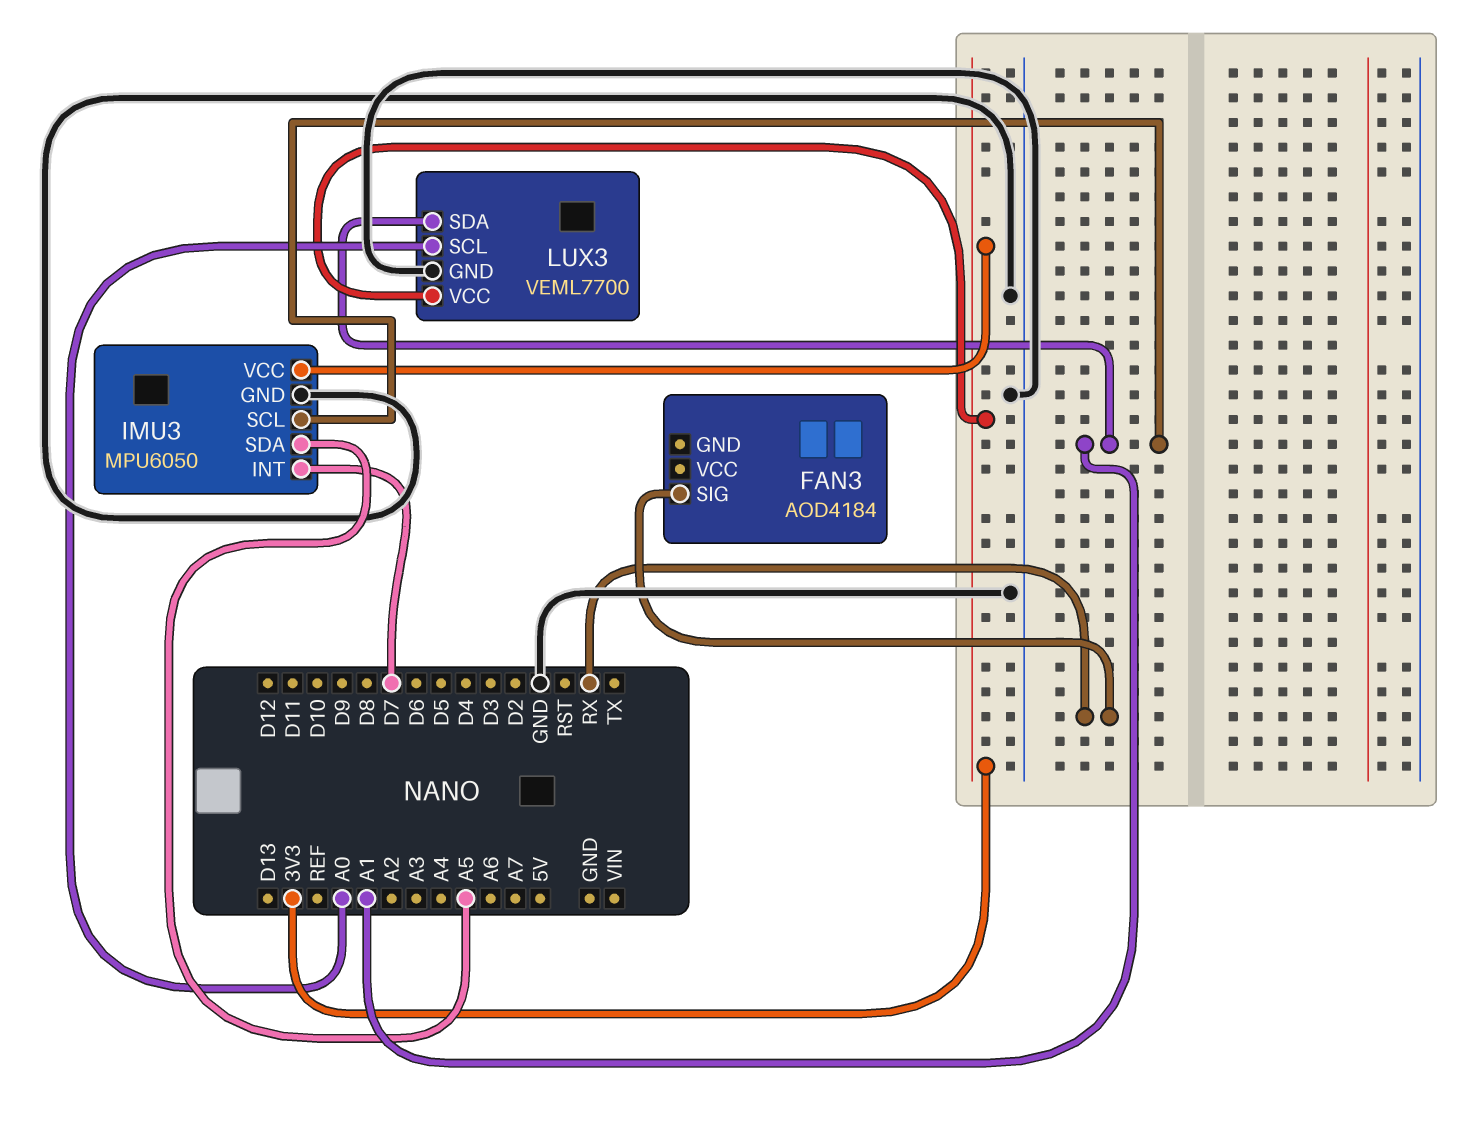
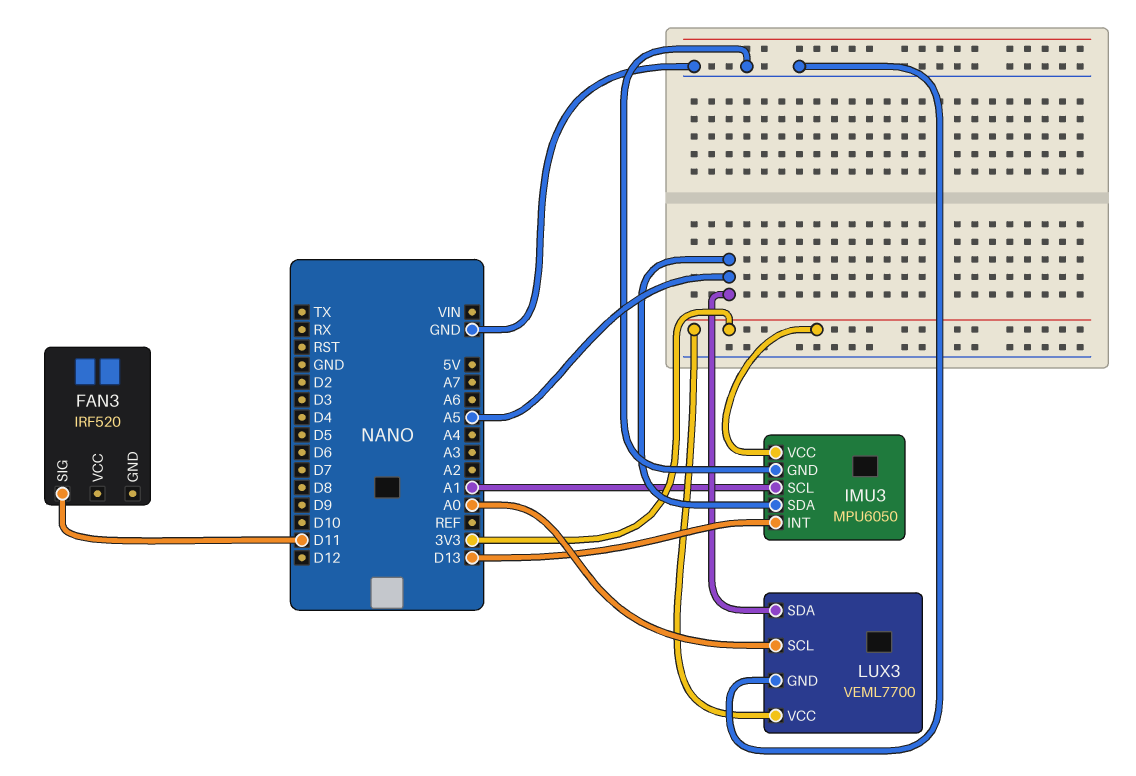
FAN3: AOD4184 -> IRF520
FAN3 pin SIG: RX -> D11
IMU3 pin INT: D7 -> D13
LUX3 pin SDA: A1 -> A5

